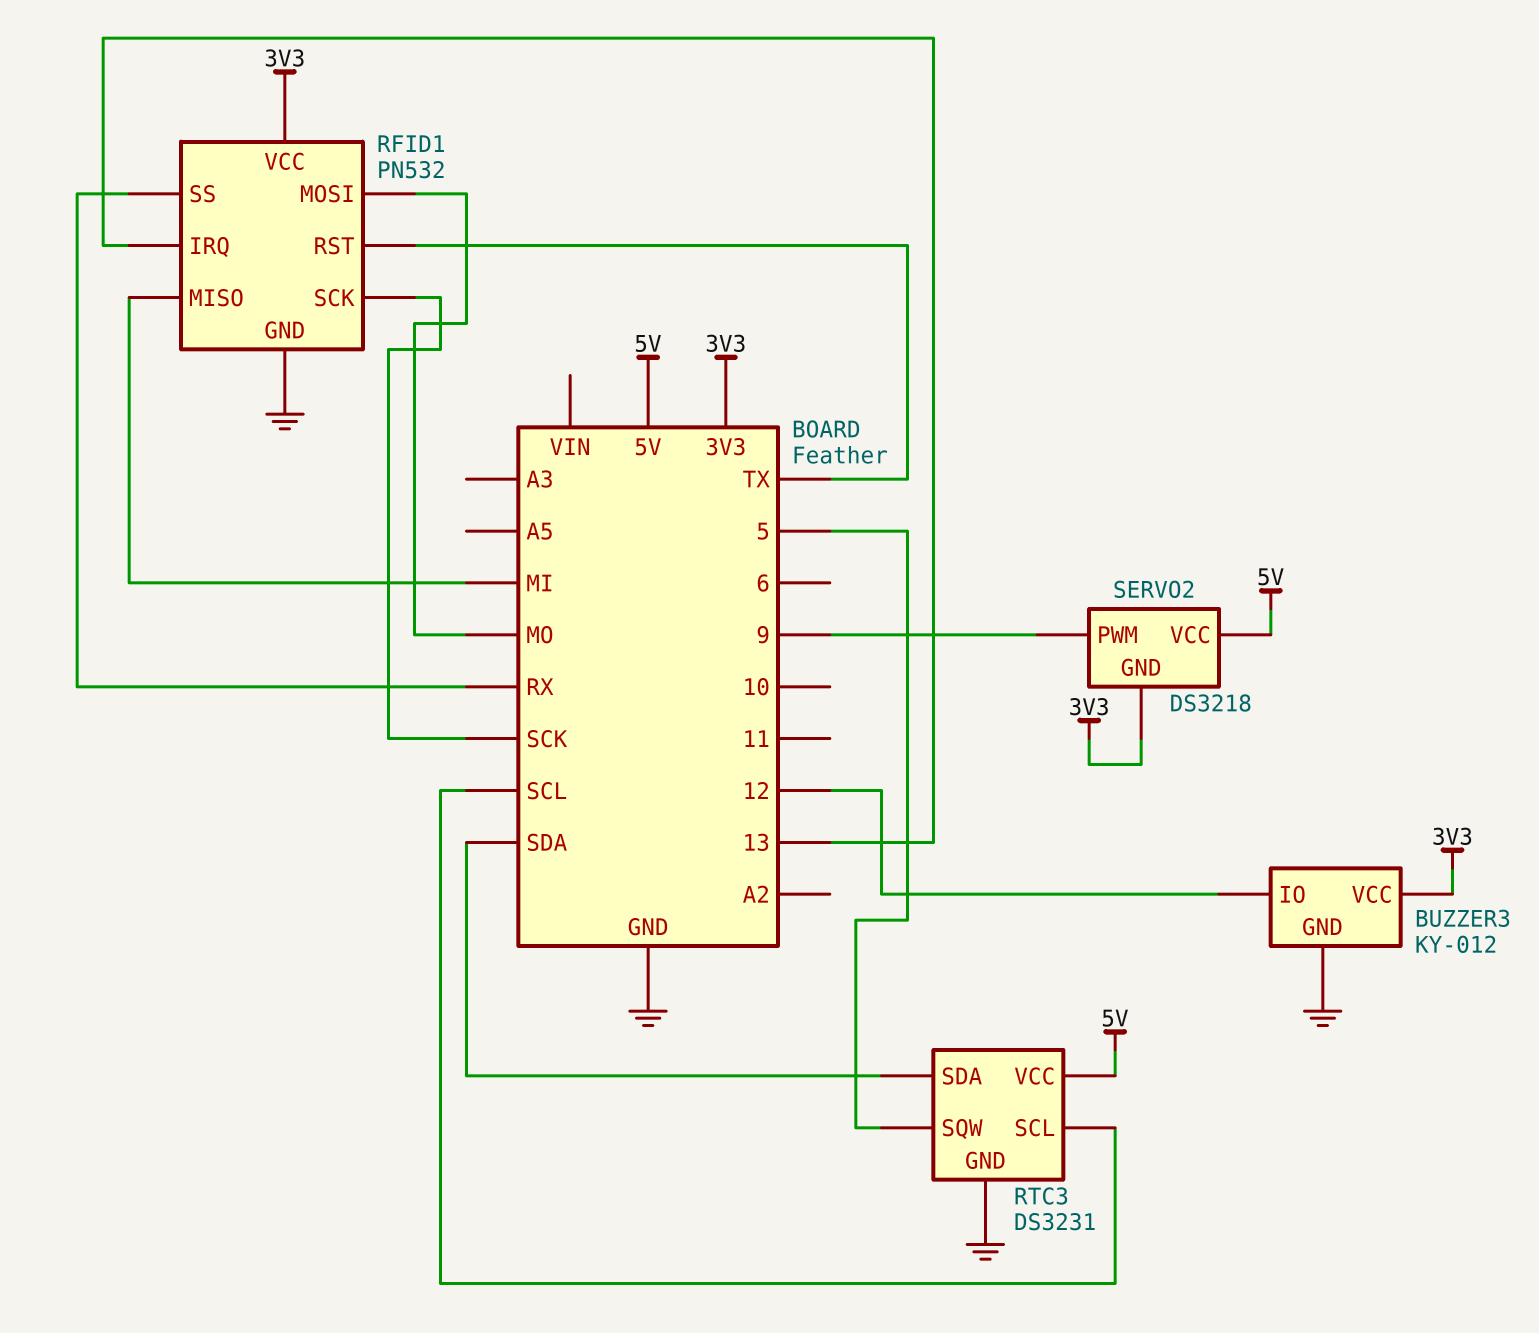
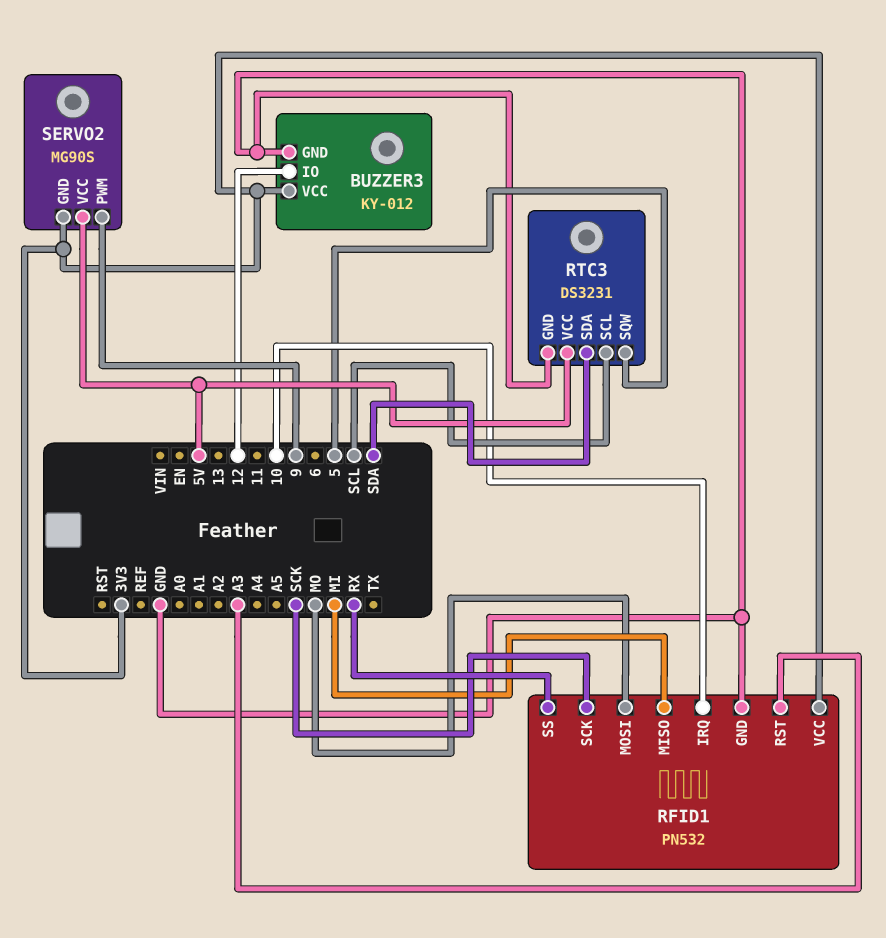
RFID1 pin IRQ: 13 -> 10
RFID1 pin RST: TX -> A3
SERVO2: DS3218 -> MG90S

